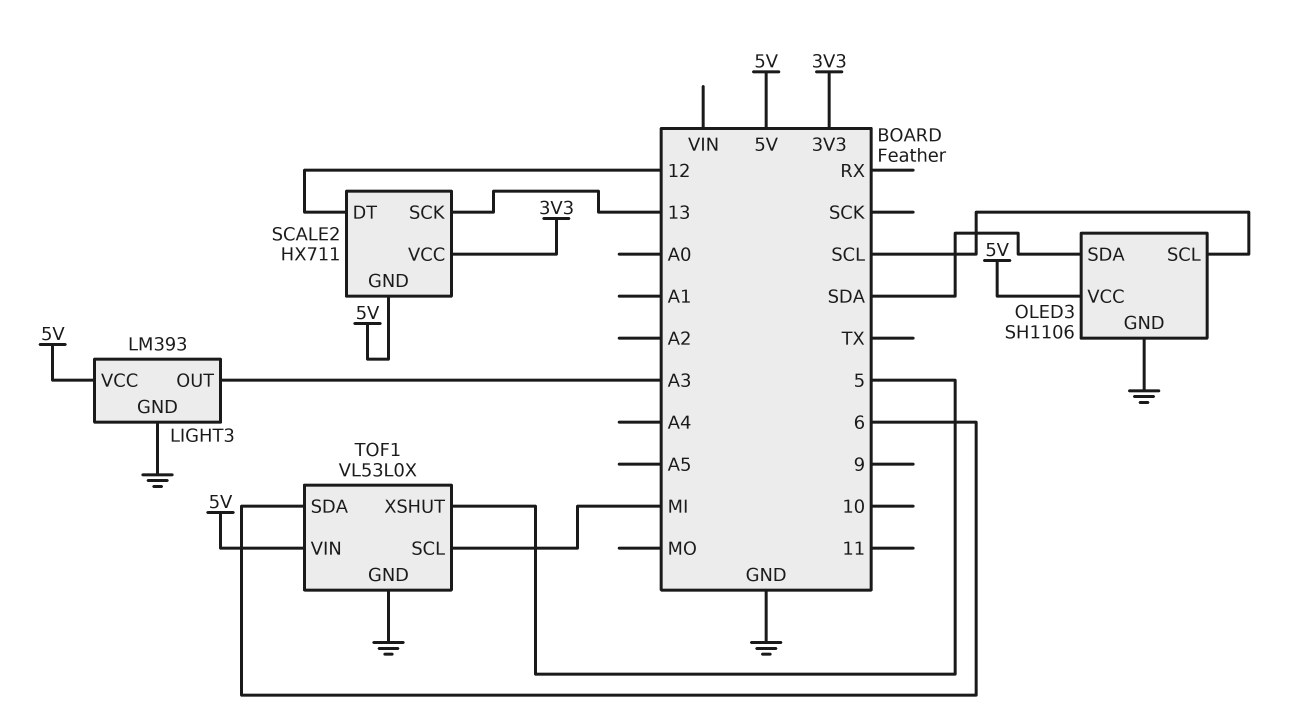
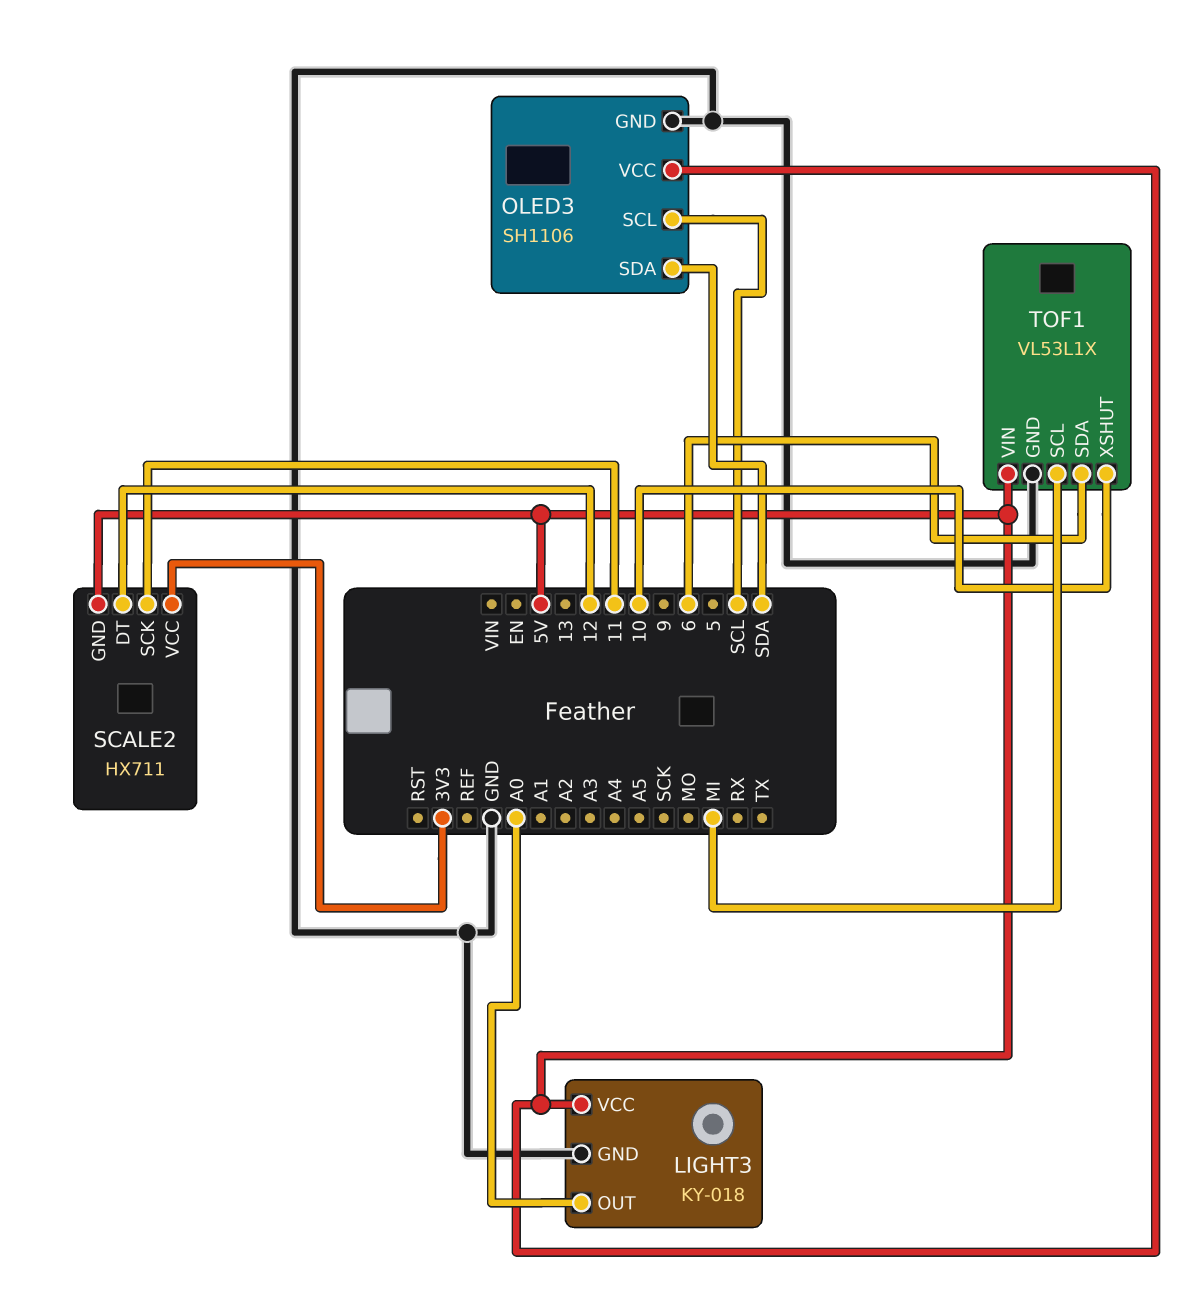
LIGHT3: LM393 -> KY-018
LIGHT3 pin OUT: A3 -> A0
SCALE2 pin SCK: 13 -> 11
TOF1: VL53L0X -> VL53L1X
TOF1 pin XSHUT: 5 -> 10

